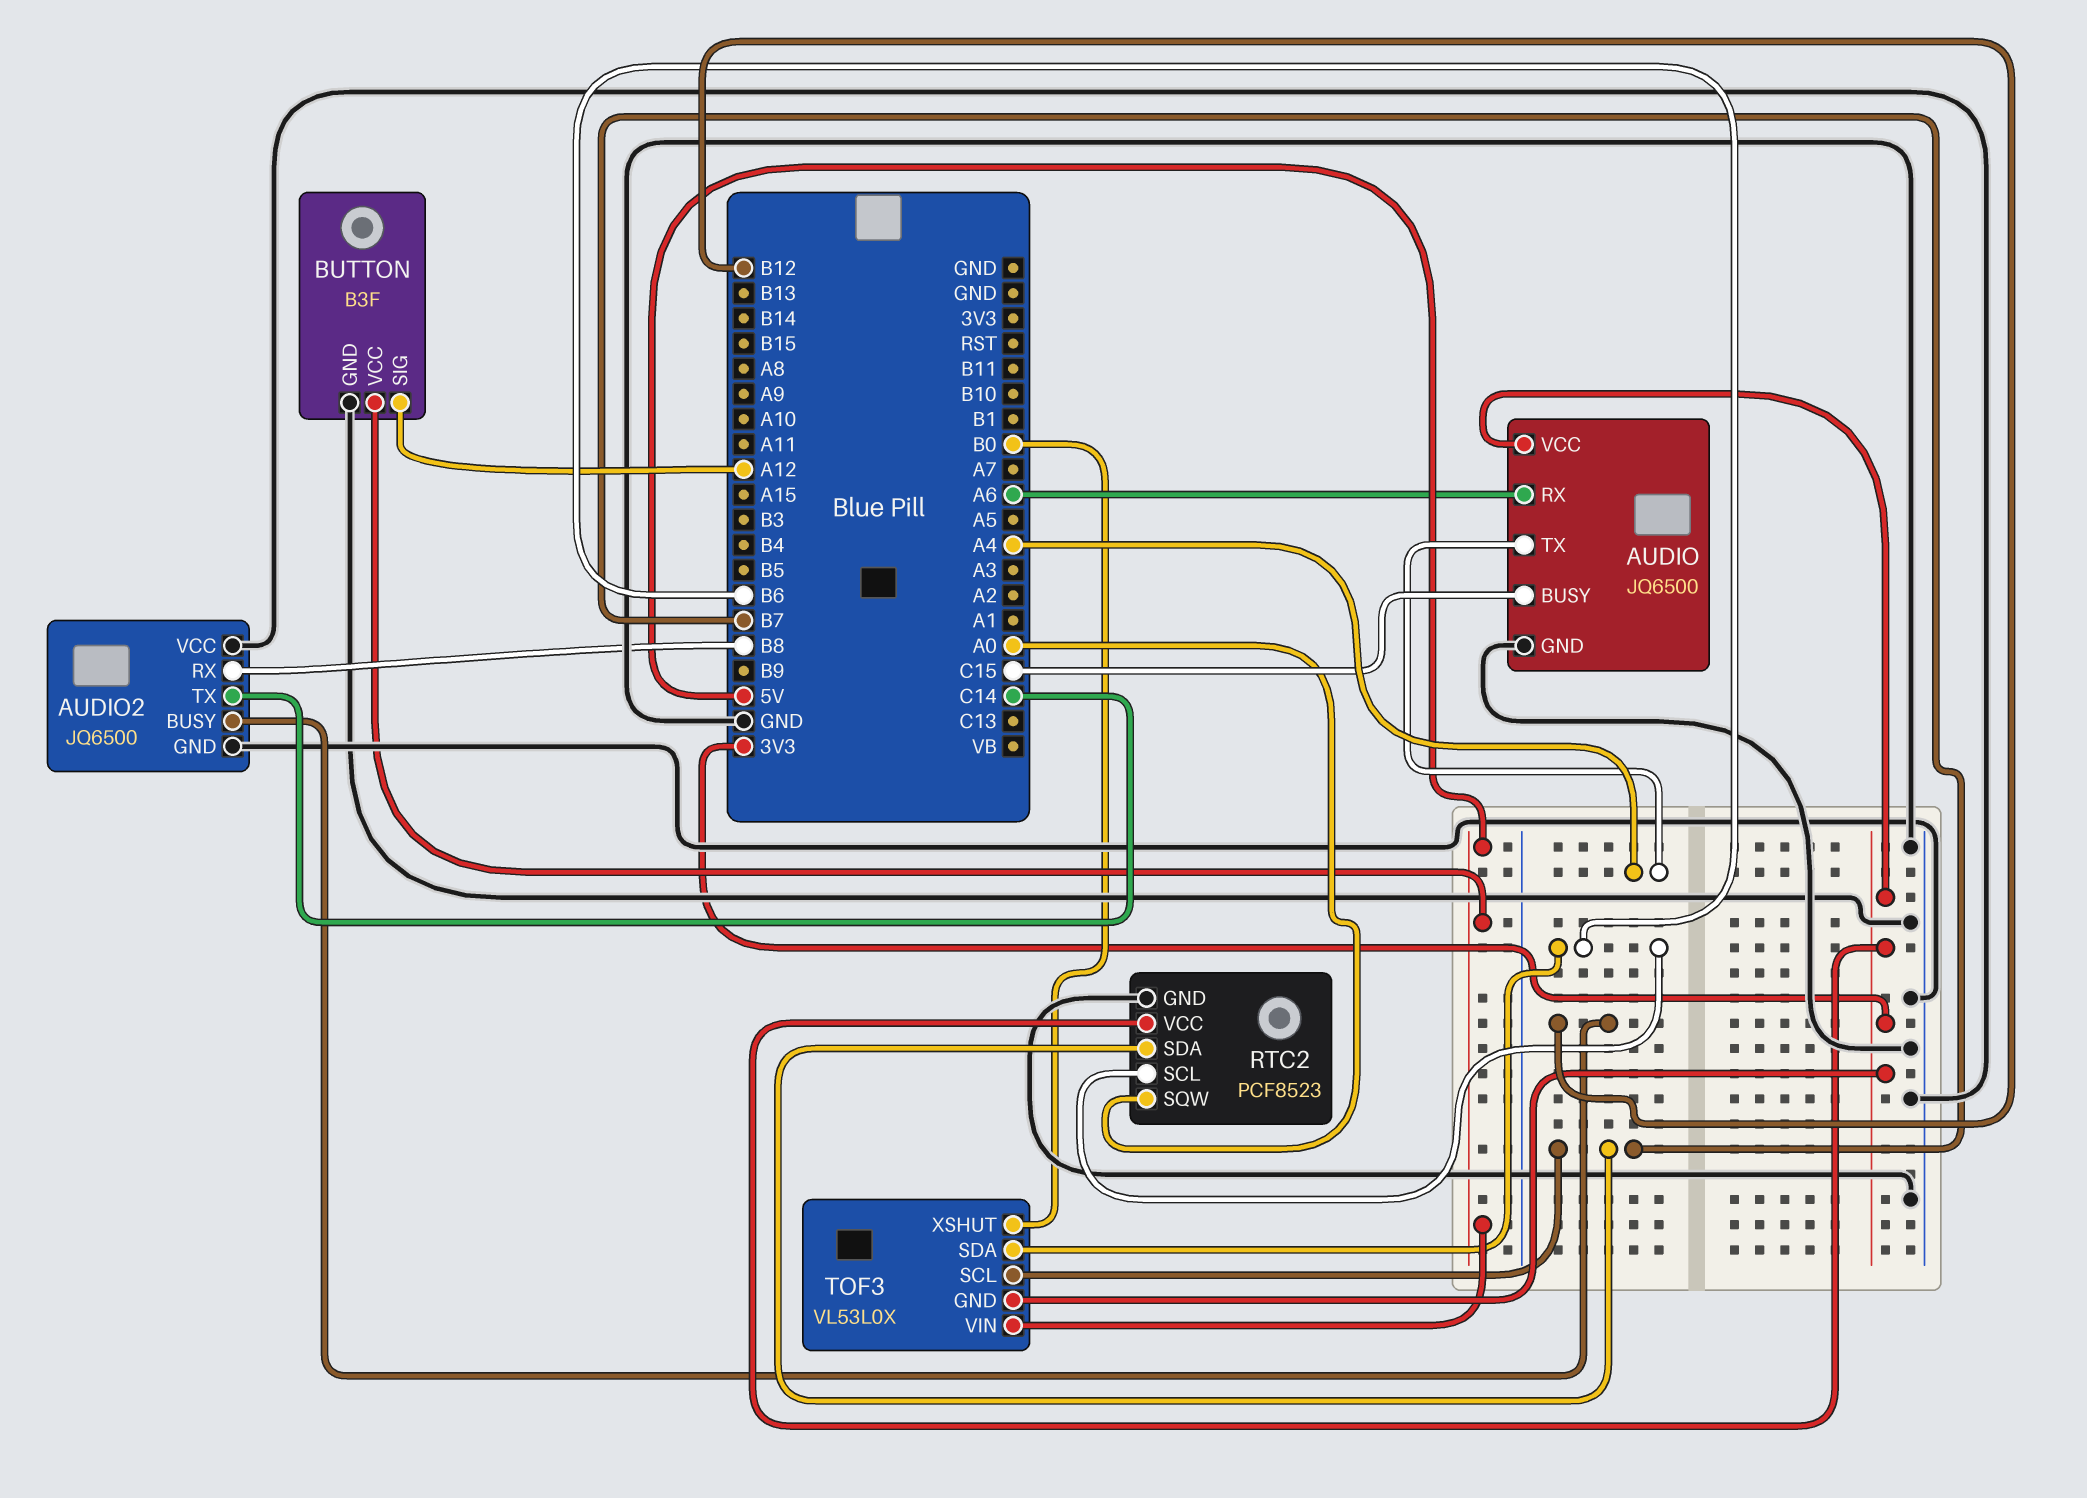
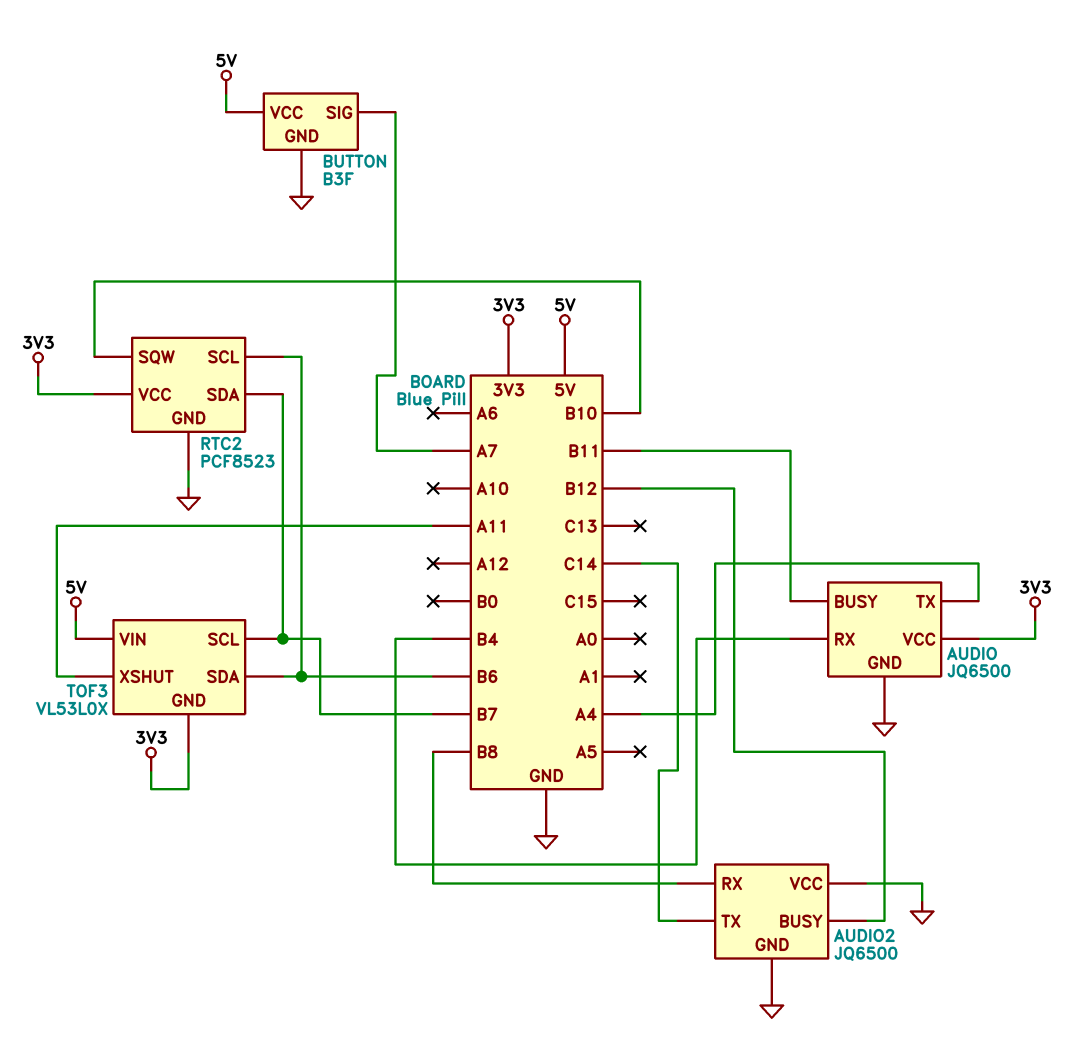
AUDIO pin BUSY: C15 -> B11
AUDIO pin RX: A6 -> B4
BUTTON pin SIG: A12 -> A7
RTC2 pin SQW: A0 -> B10
TOF3 pin XSHUT: B0 -> A11

